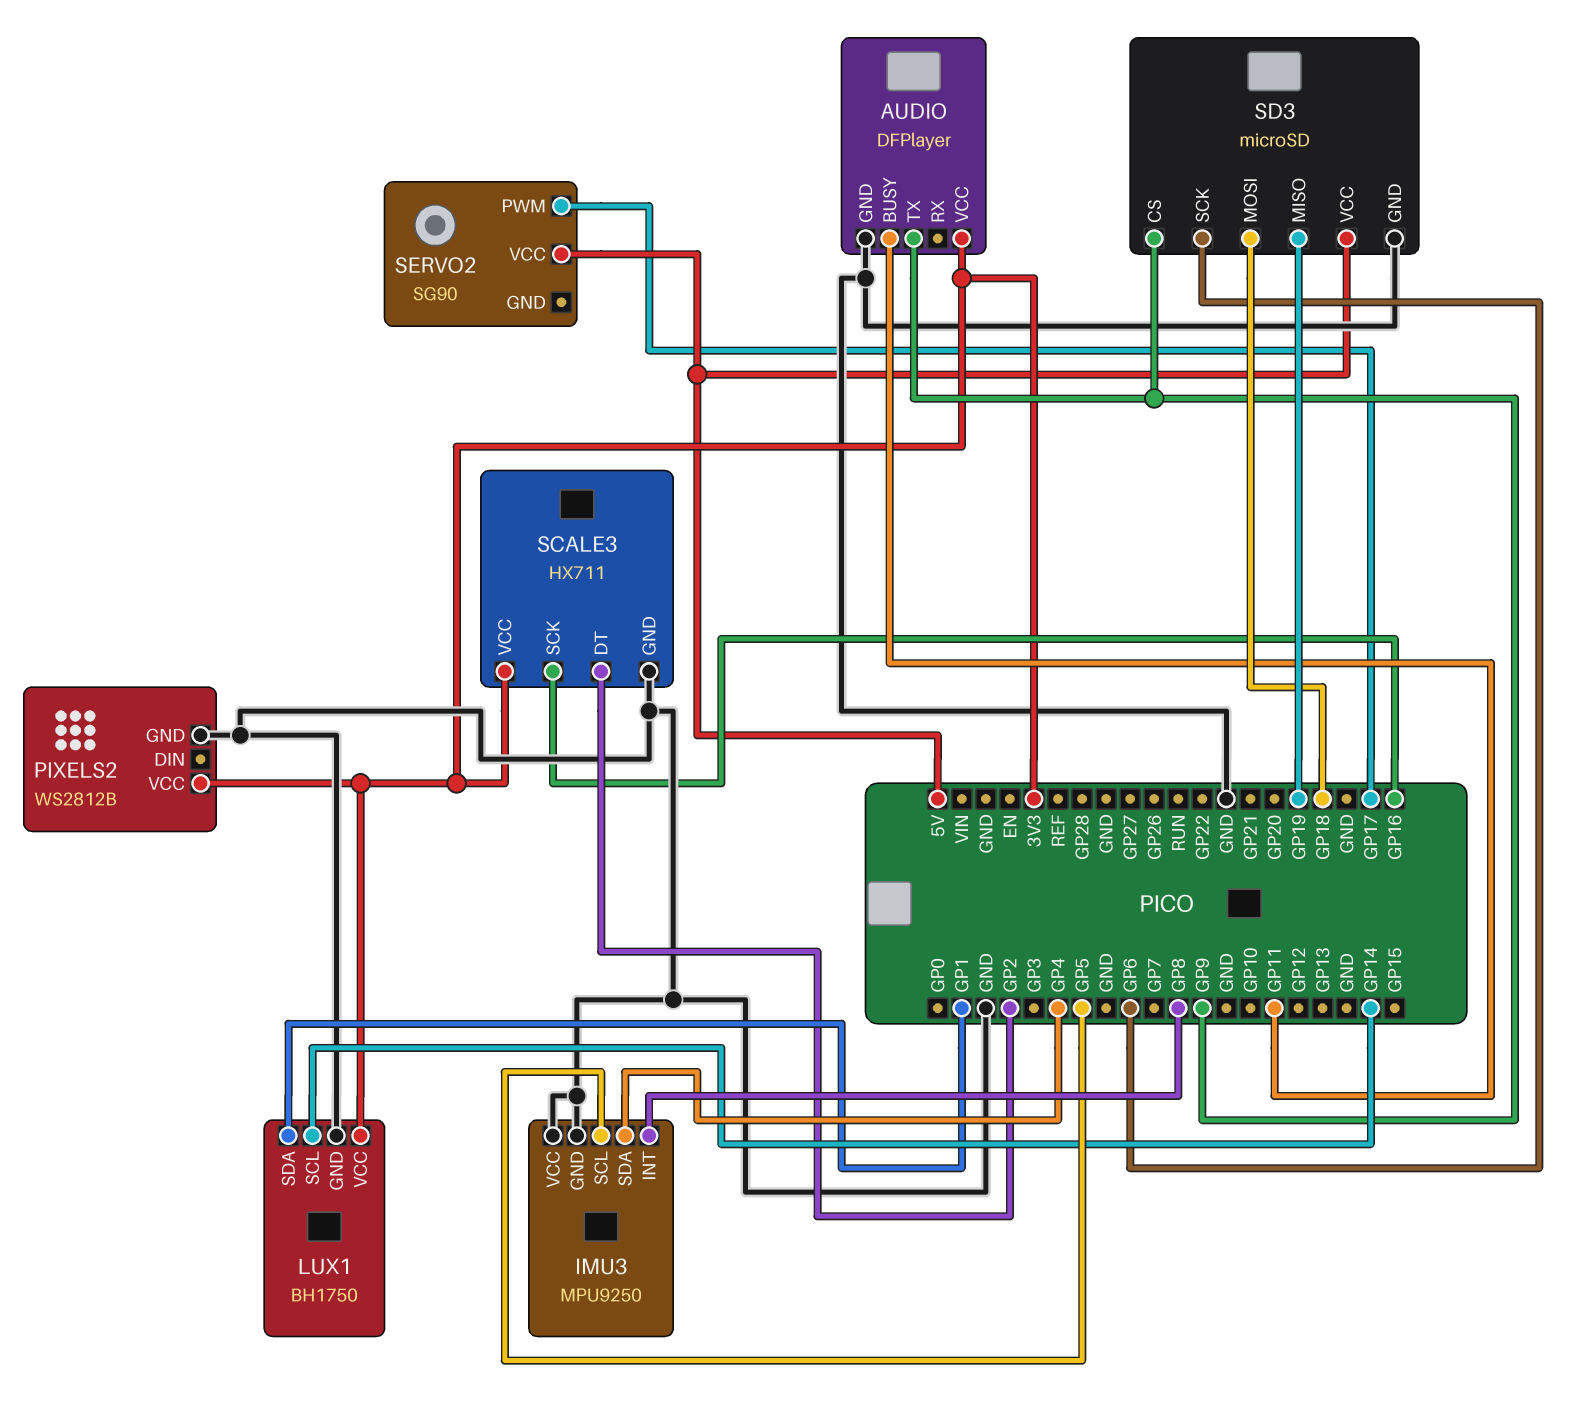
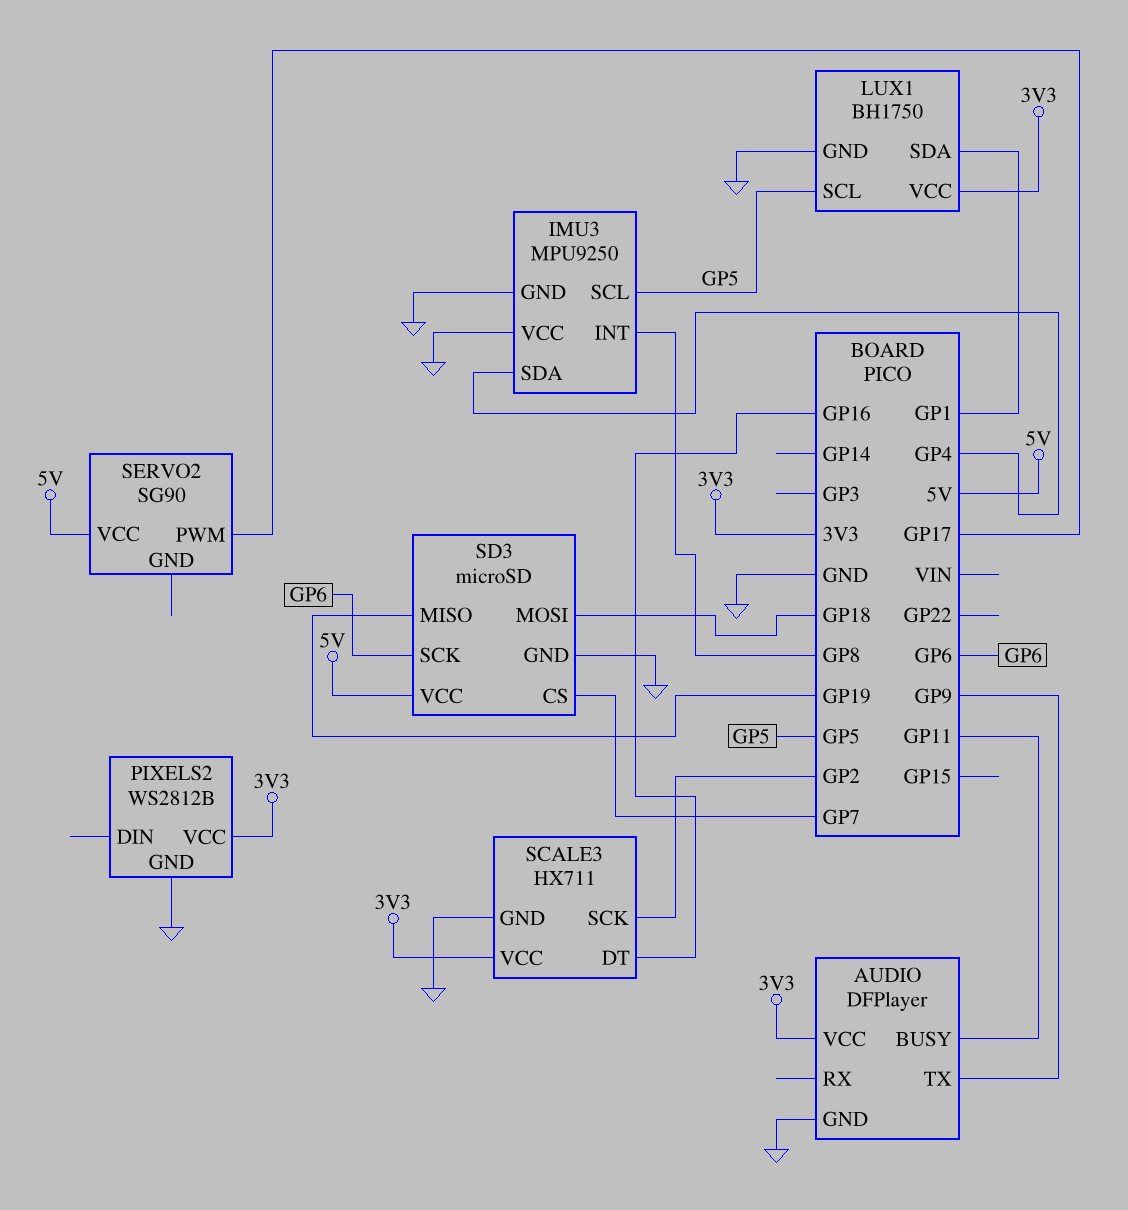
LUX1 pin SCL: GP14 -> GP5
SCALE3 pin DT: GP2 -> GP16
SCALE3 pin SCK: GP16 -> GP2
SD3 pin CS: GP9 -> GP7

